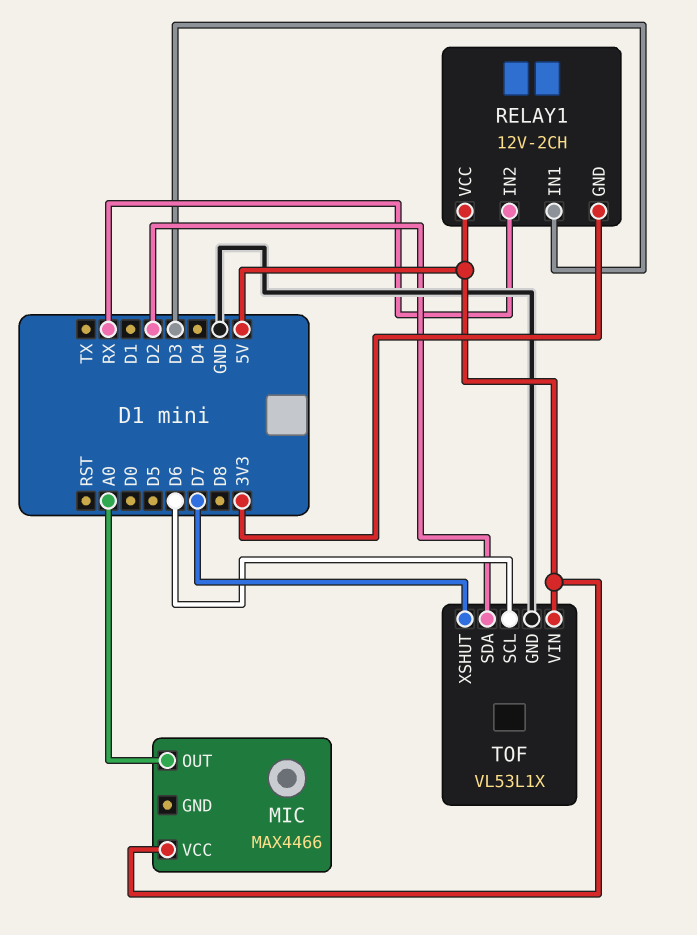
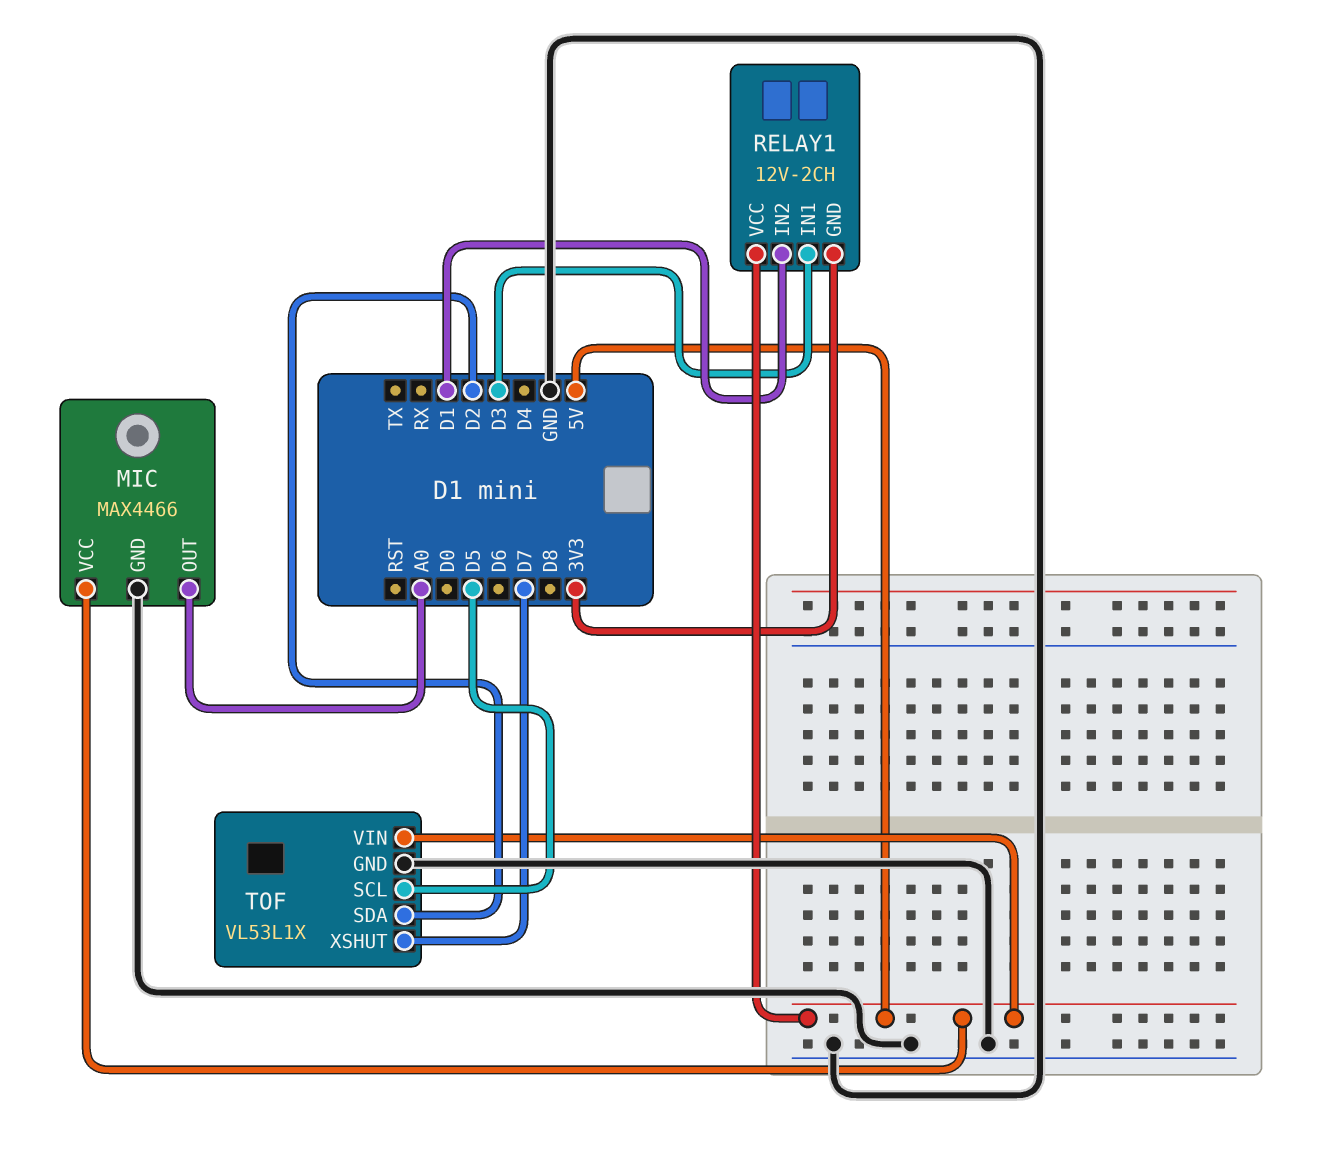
MIC pin GND: none -> GND
RELAY1 pin IN2: RX -> D1
TOF pin SCL: D6 -> D5

